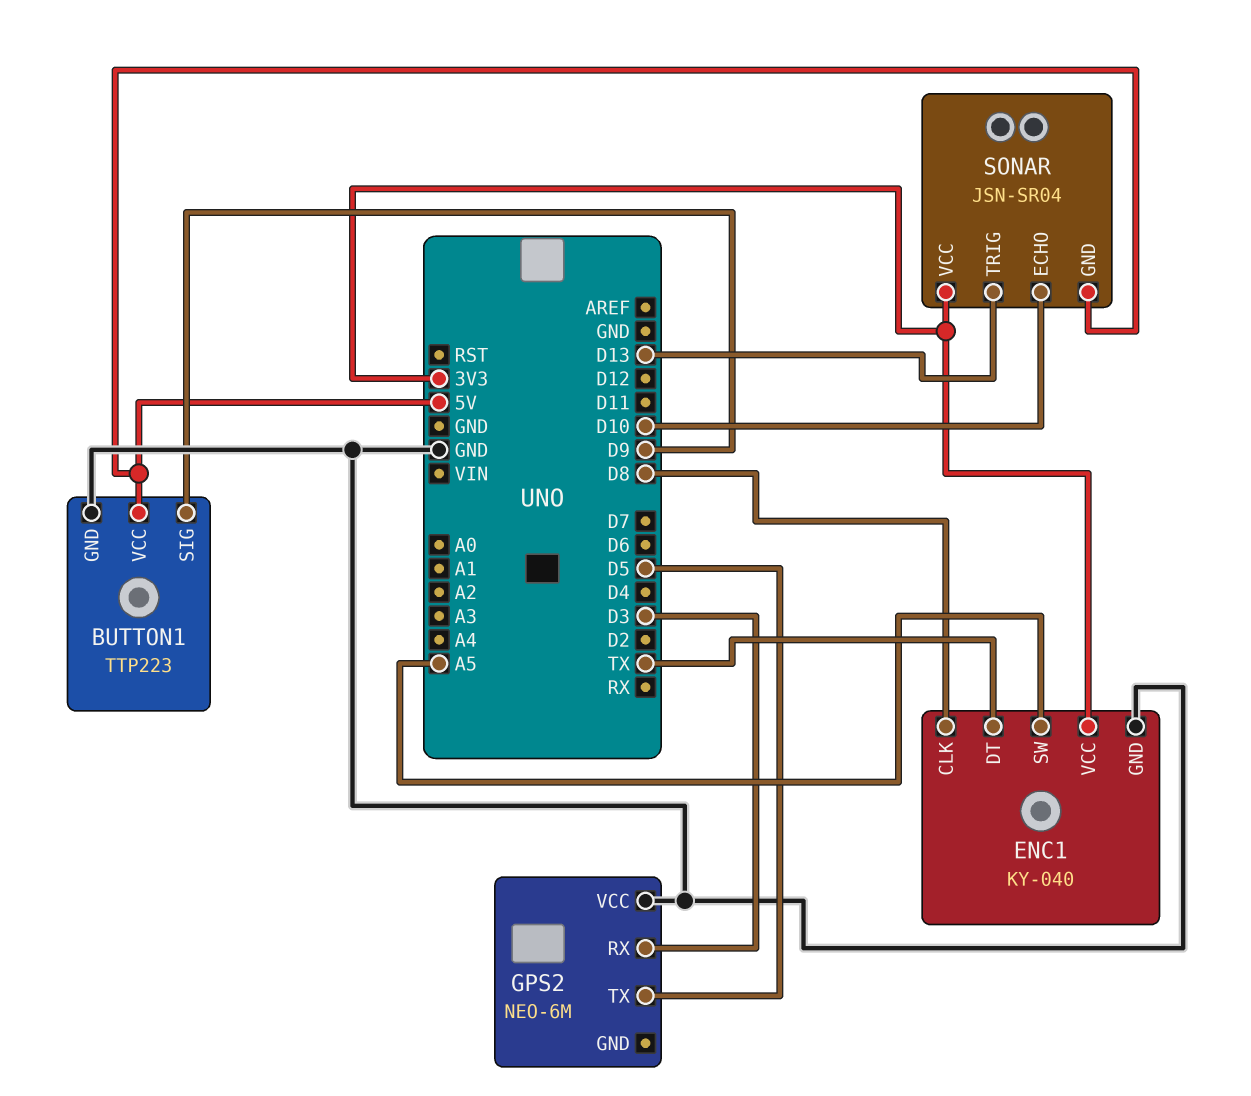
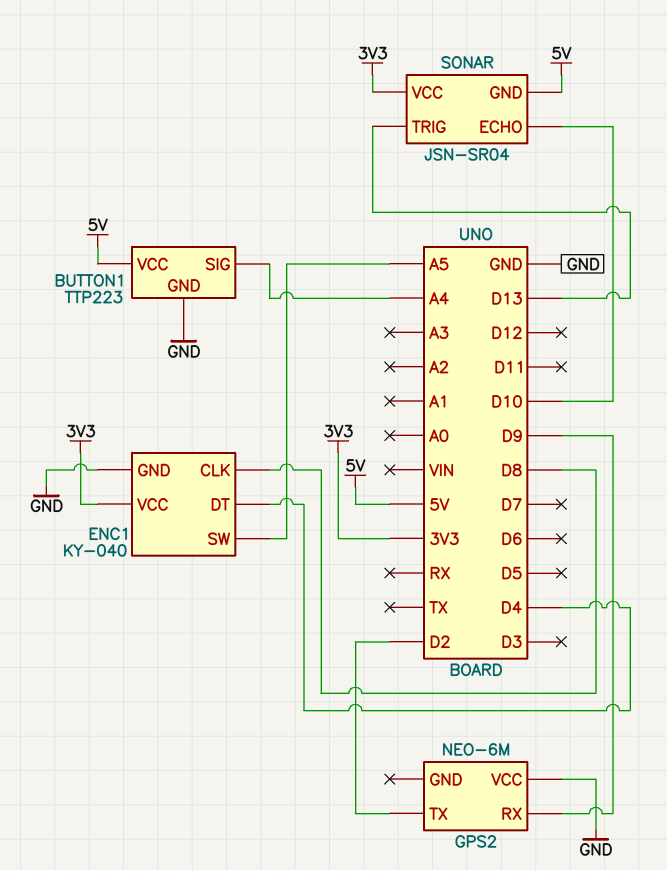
BUTTON1 pin SIG: D9 -> A4
ENC1 pin DT: TX -> D4
GPS2 pin RX: D3 -> D9
GPS2 pin TX: D5 -> D2

